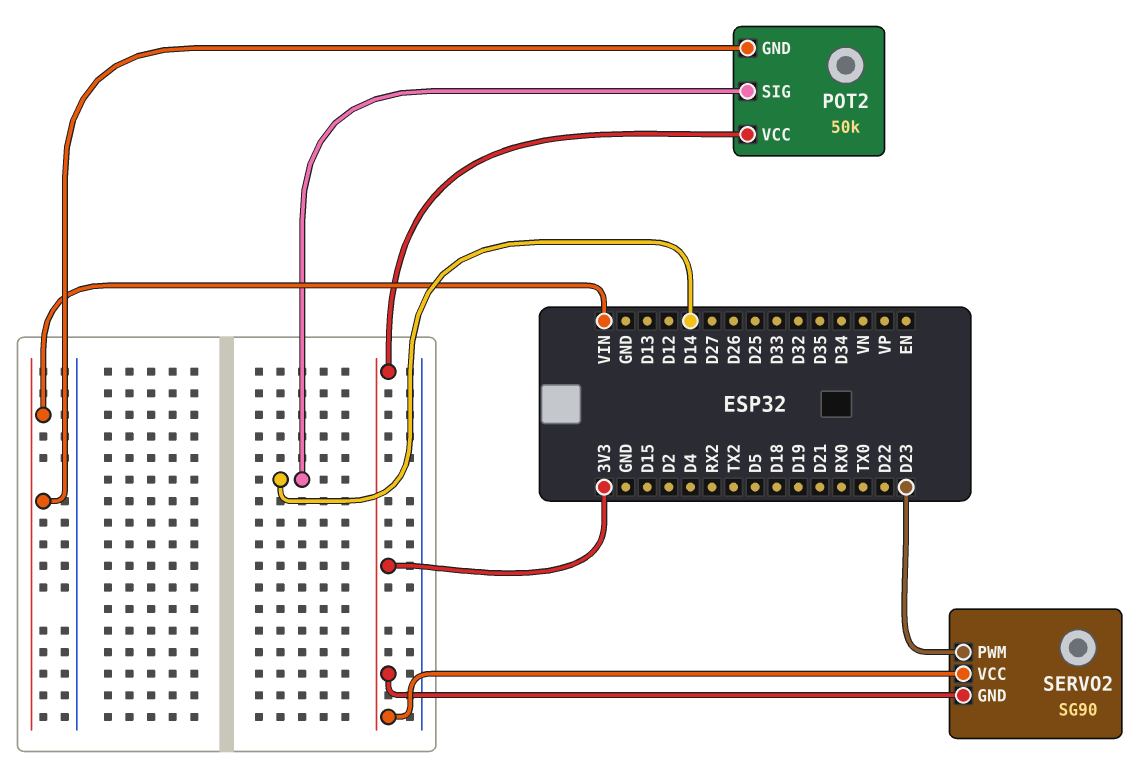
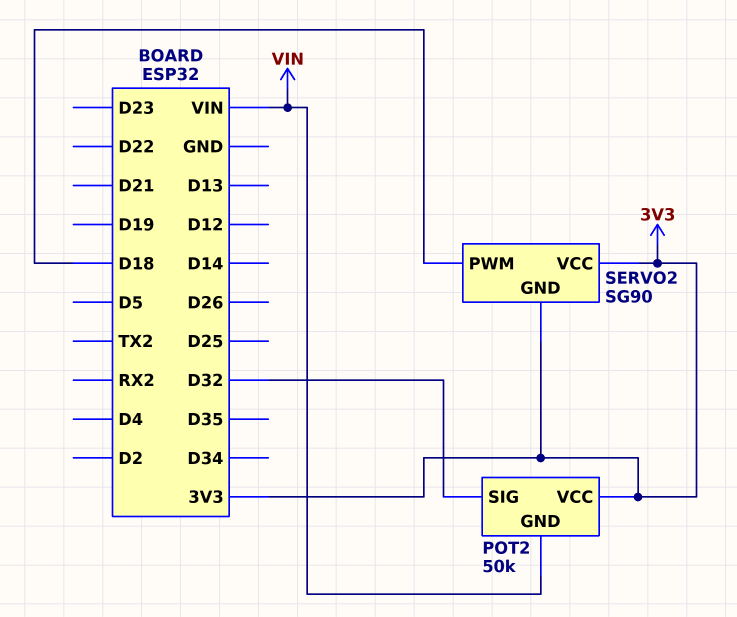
POT2 pin SIG: D14 -> D32
SERVO2 pin PWM: D23 -> D18

